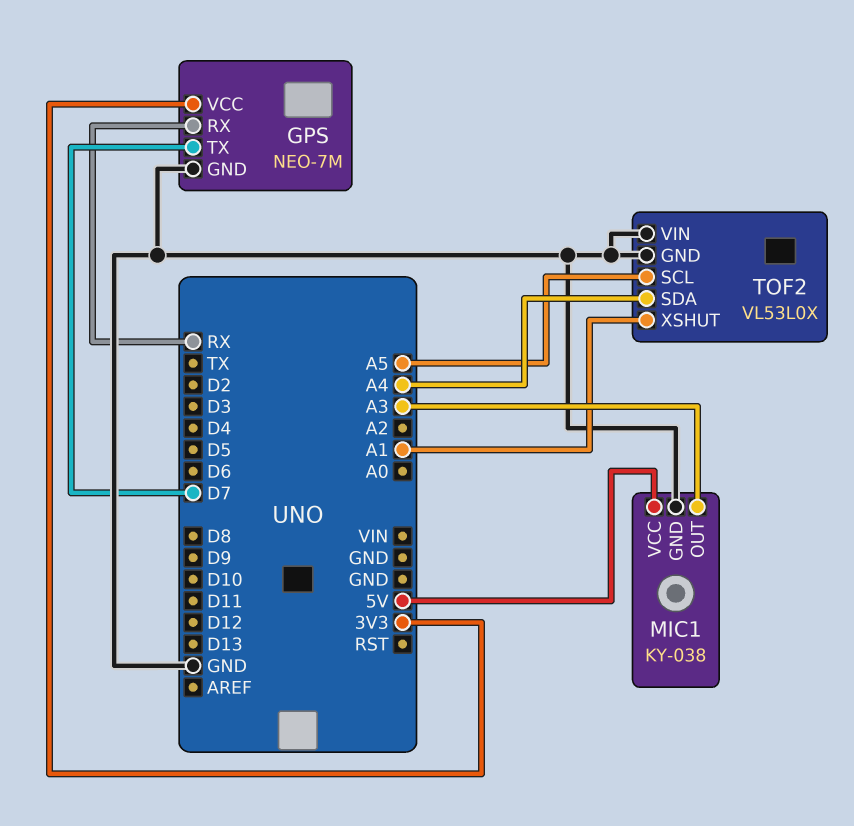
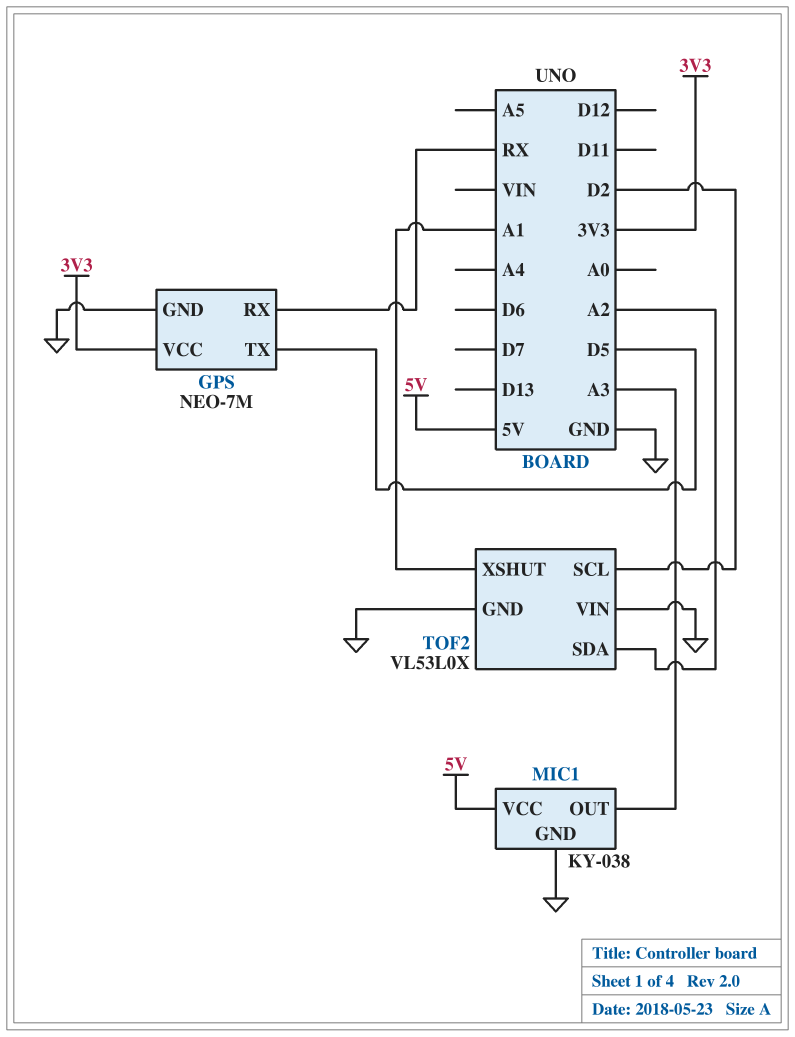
GPS pin TX: D7 -> D5
TOF2 pin SCL: A5 -> D2
TOF2 pin SDA: A4 -> A2

